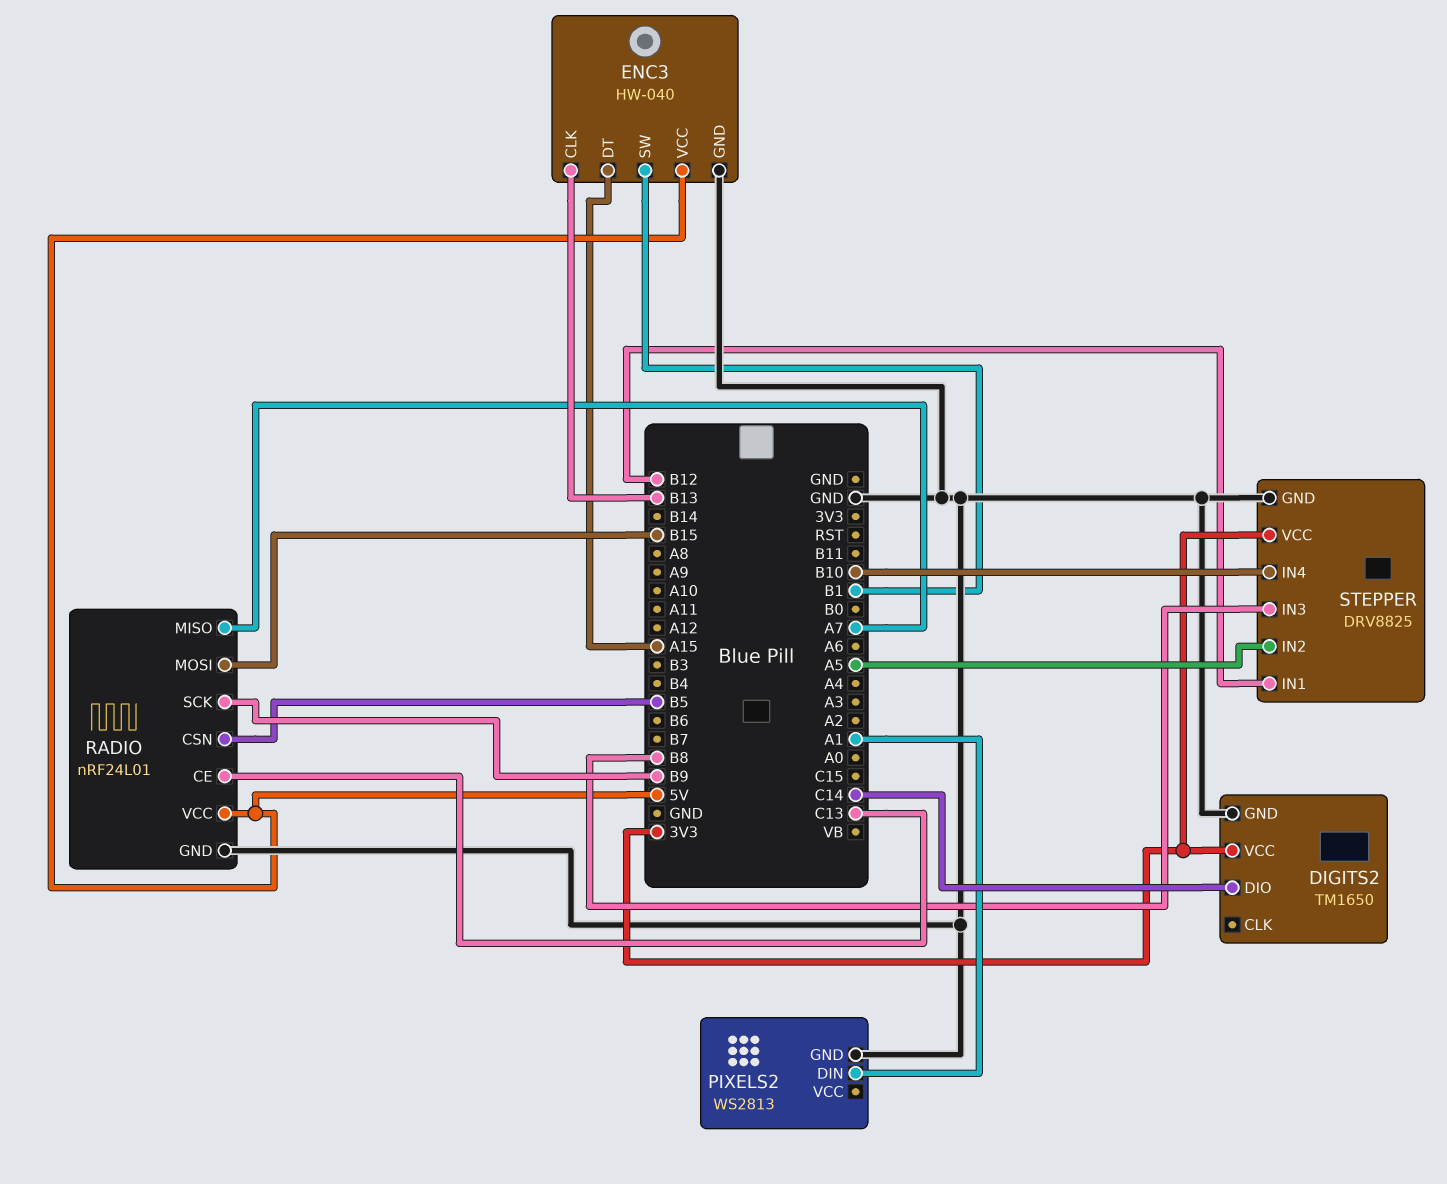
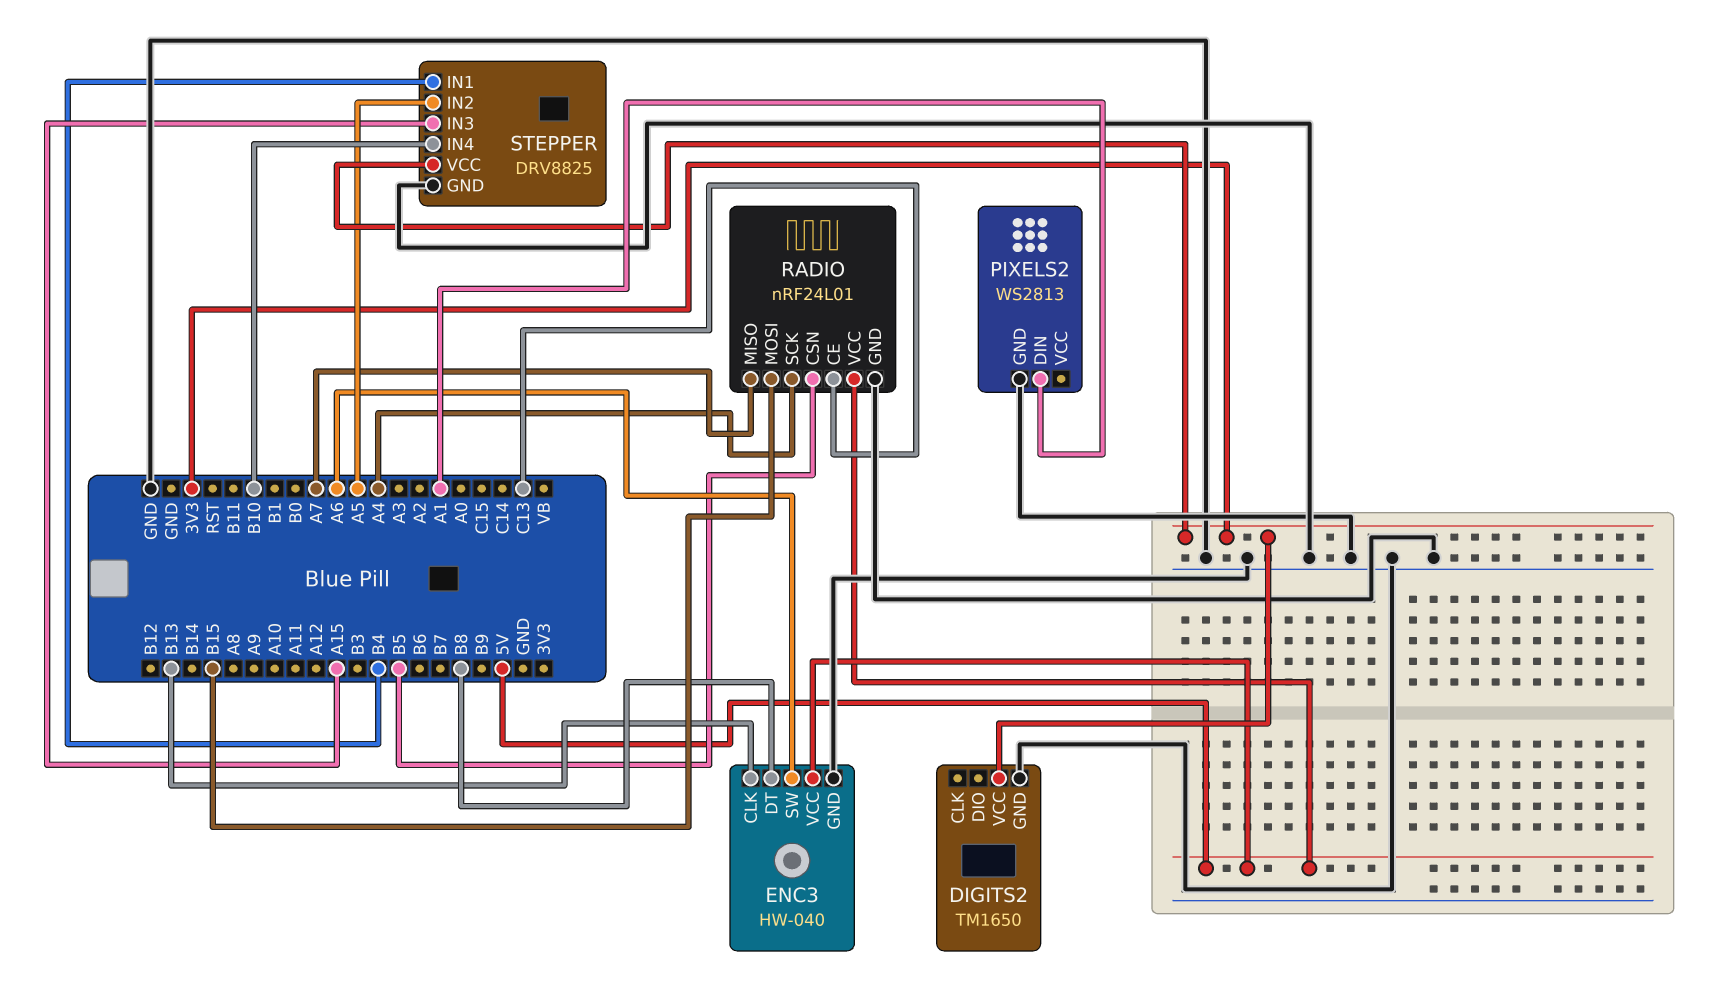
DIGITS2 pin DIO: C14 -> none
ENC3 pin DT: A15 -> B8
ENC3 pin SW: B1 -> A6
RADIO pin SCK: B9 -> A4
STEPPER pin IN1: B12 -> B4
STEPPER pin IN3: B8 -> A15

